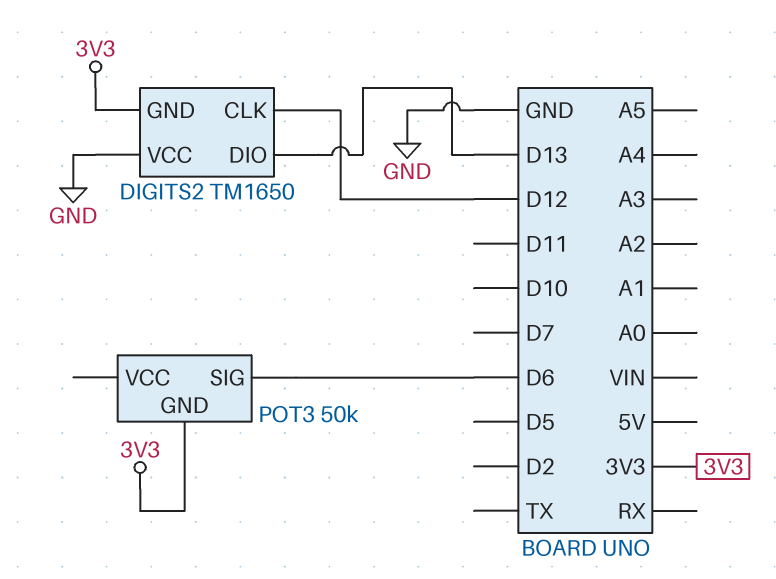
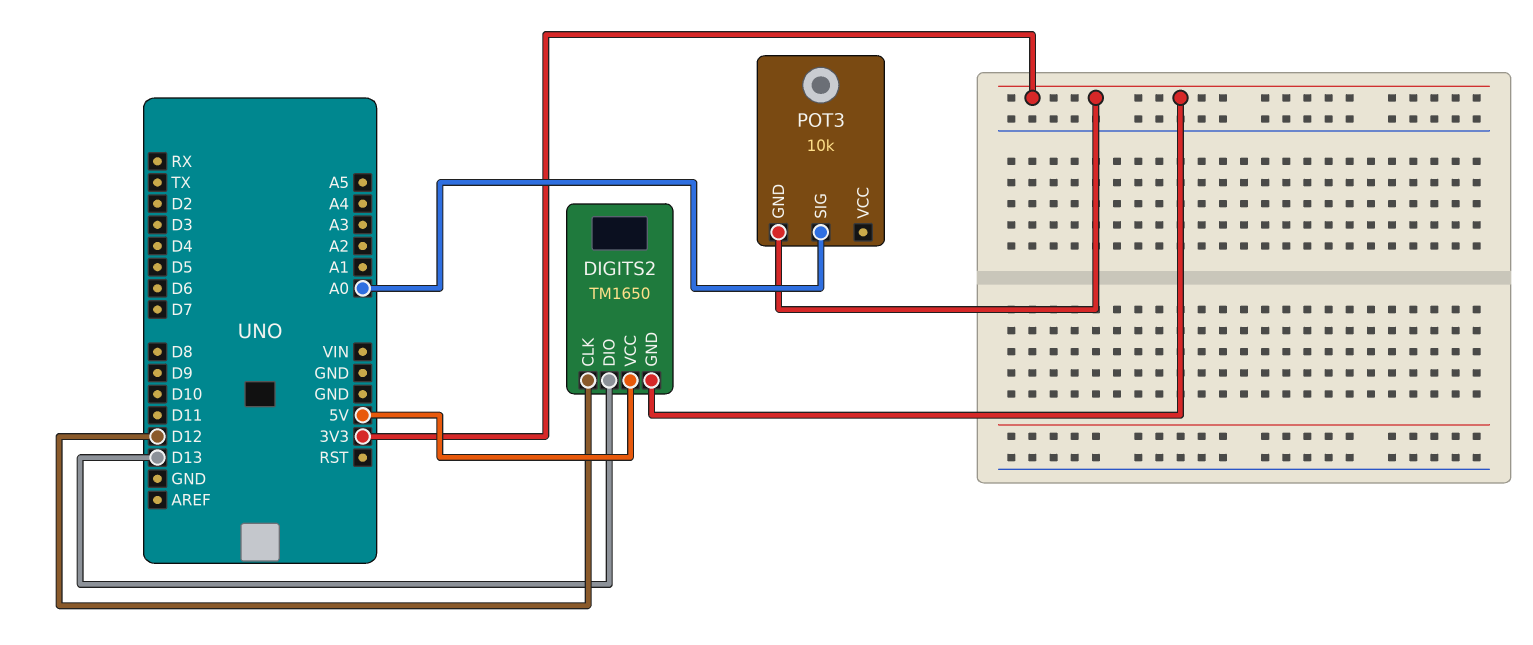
DIGITS2 pin VCC: GND -> 5V
POT3: 50k -> 10k
POT3 pin SIG: D6 -> A0

